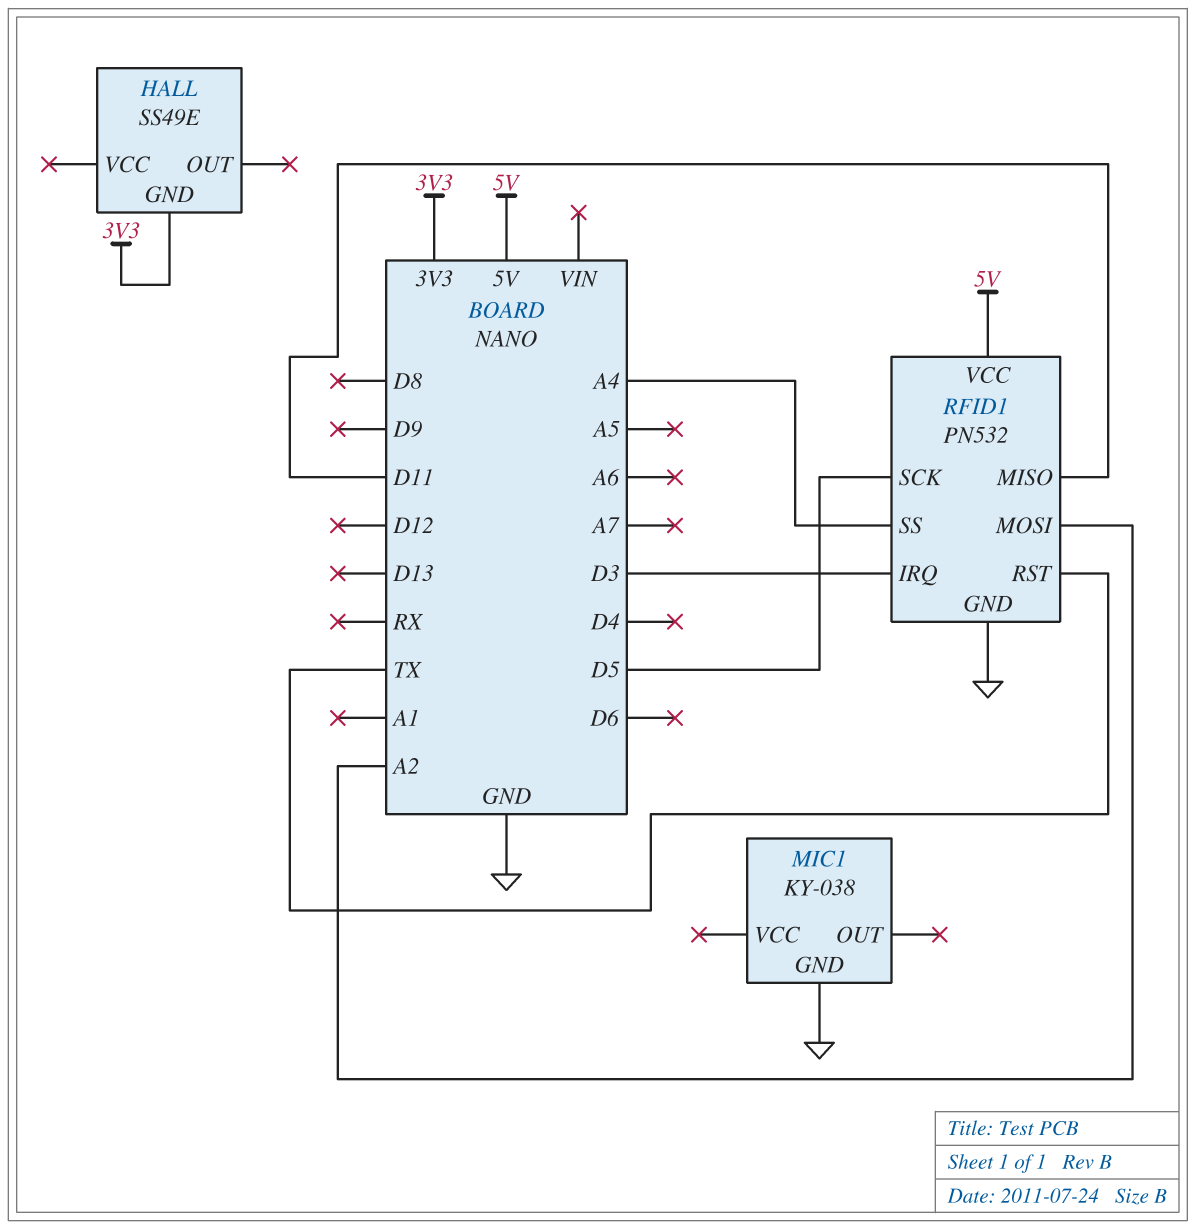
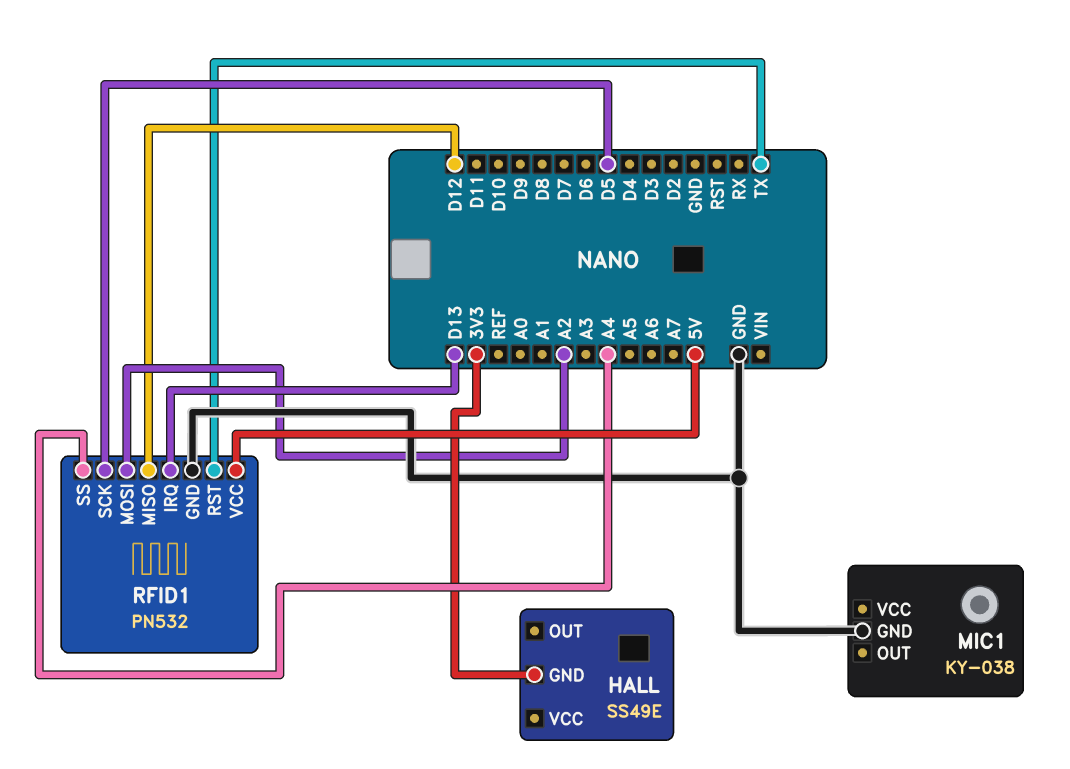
RFID1 pin IRQ: D3 -> D13
RFID1 pin MISO: D11 -> D12

